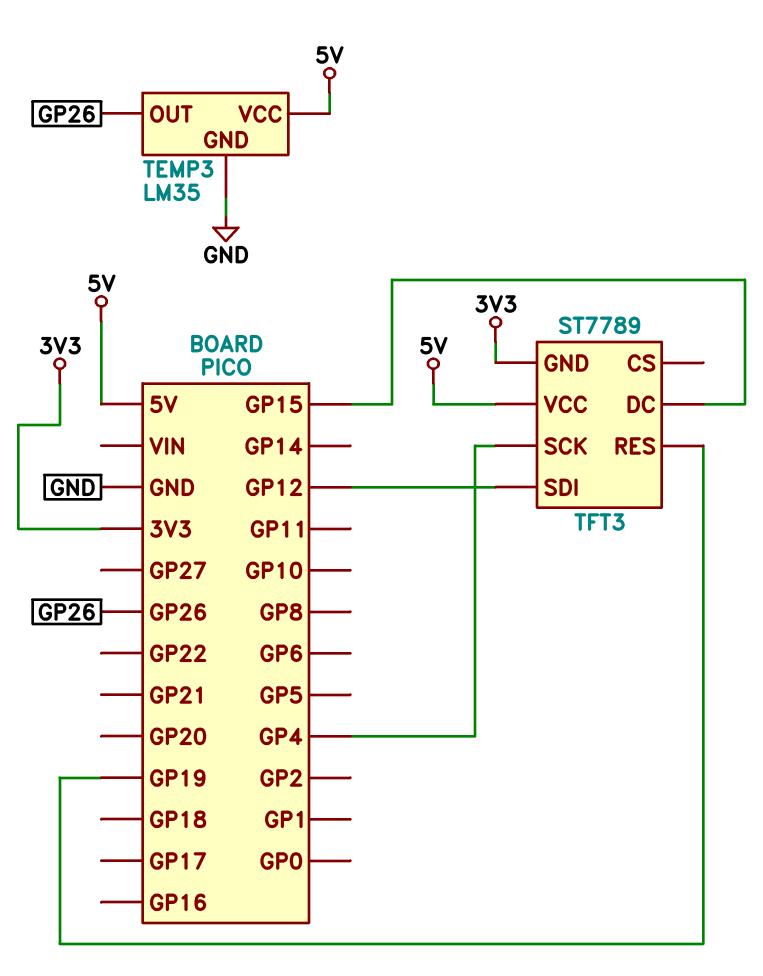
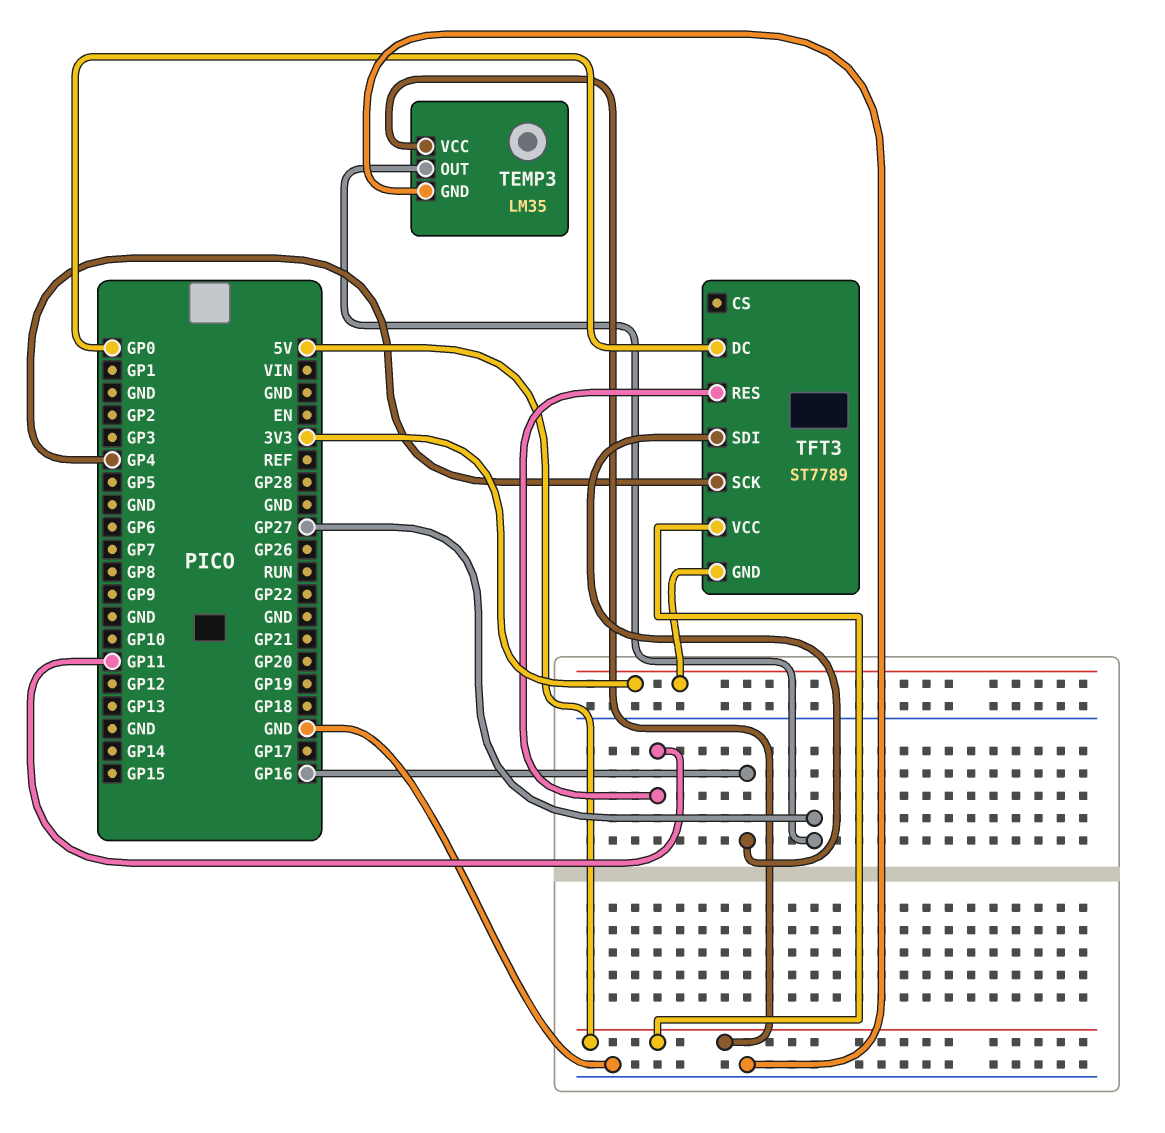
TEMP3 pin OUT: GP26 -> GP27
TFT3 pin DC: GP15 -> GP0
TFT3 pin RES: GP19 -> GP11
TFT3 pin SDI: GP12 -> GP16

